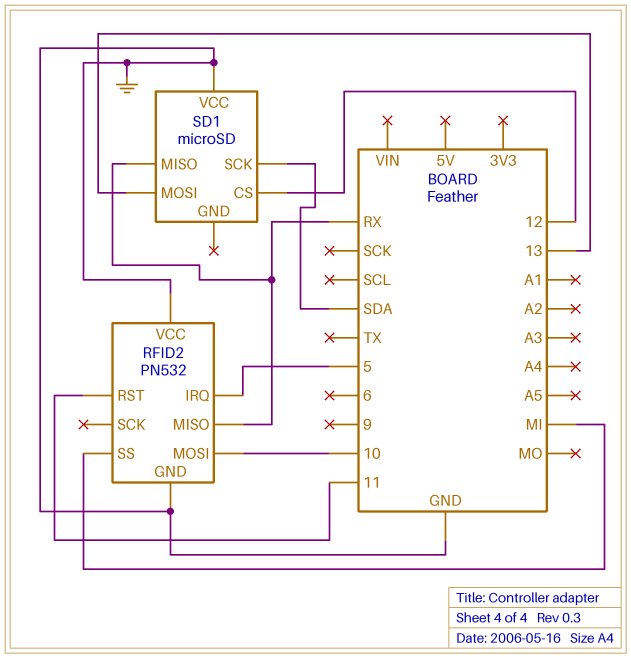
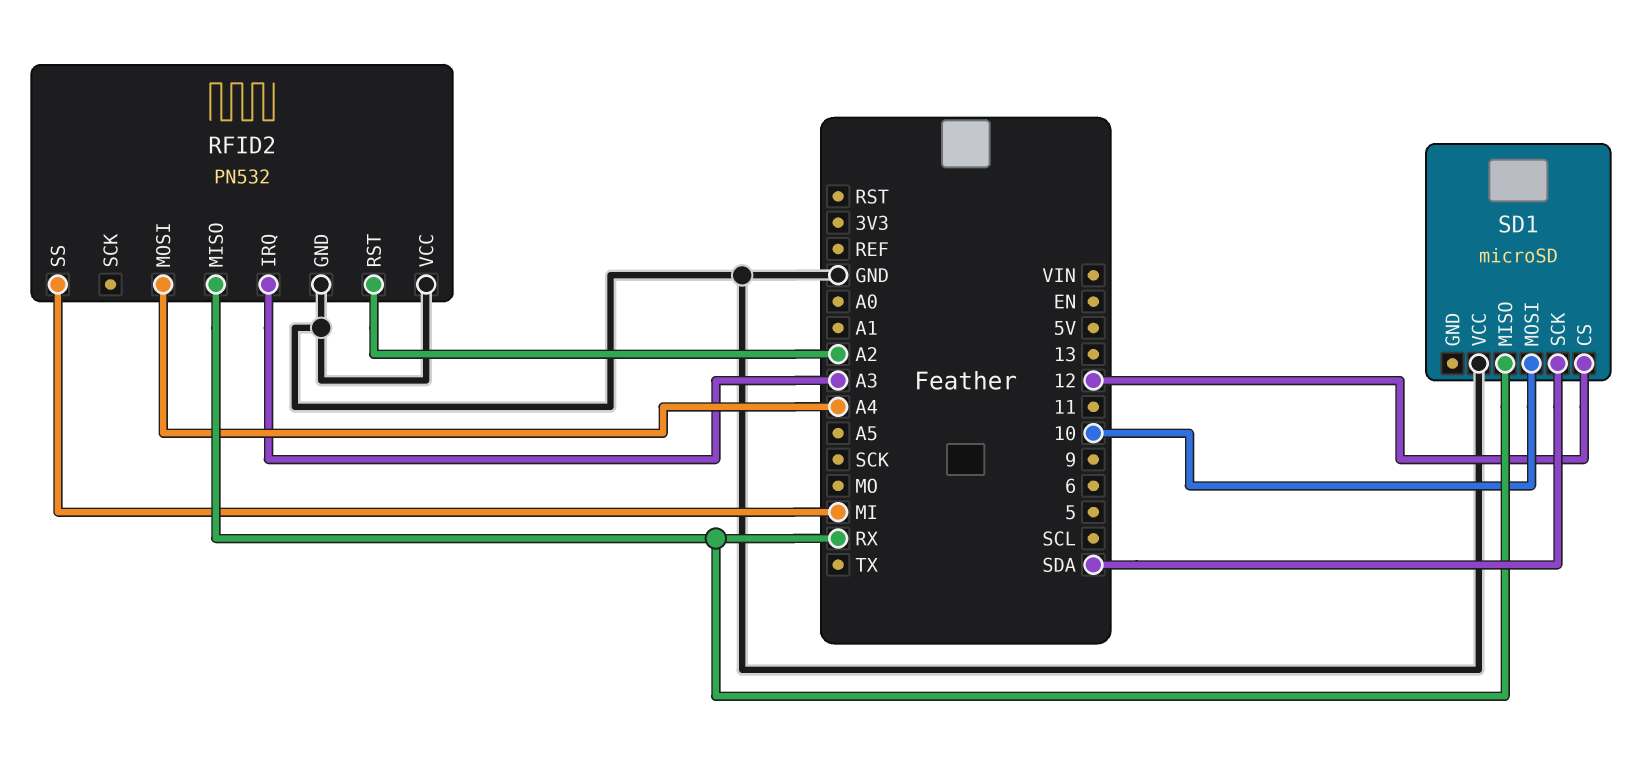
RFID2 pin IRQ: 5 -> A3
RFID2 pin MOSI: 10 -> A4
RFID2 pin RST: 11 -> A2
SD1 pin MOSI: 13 -> 10

